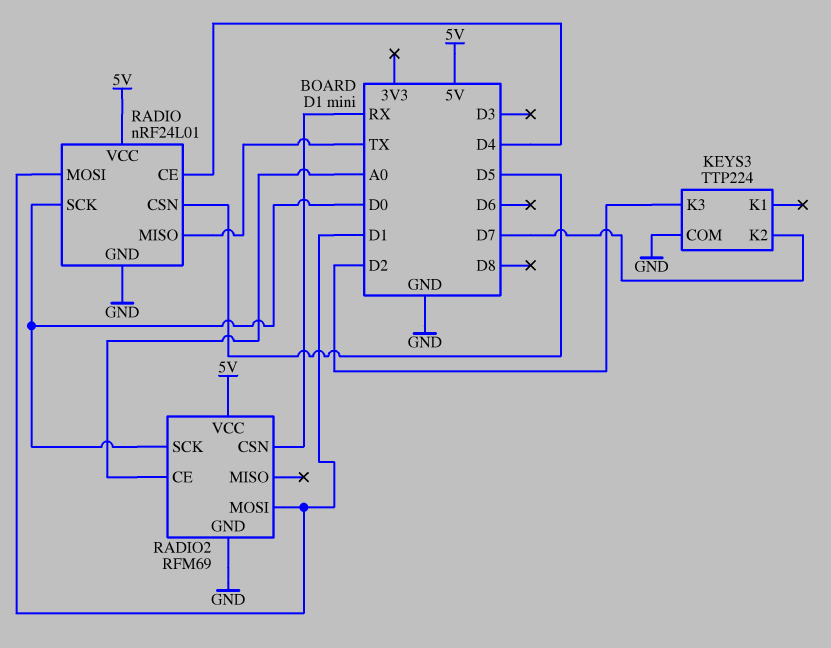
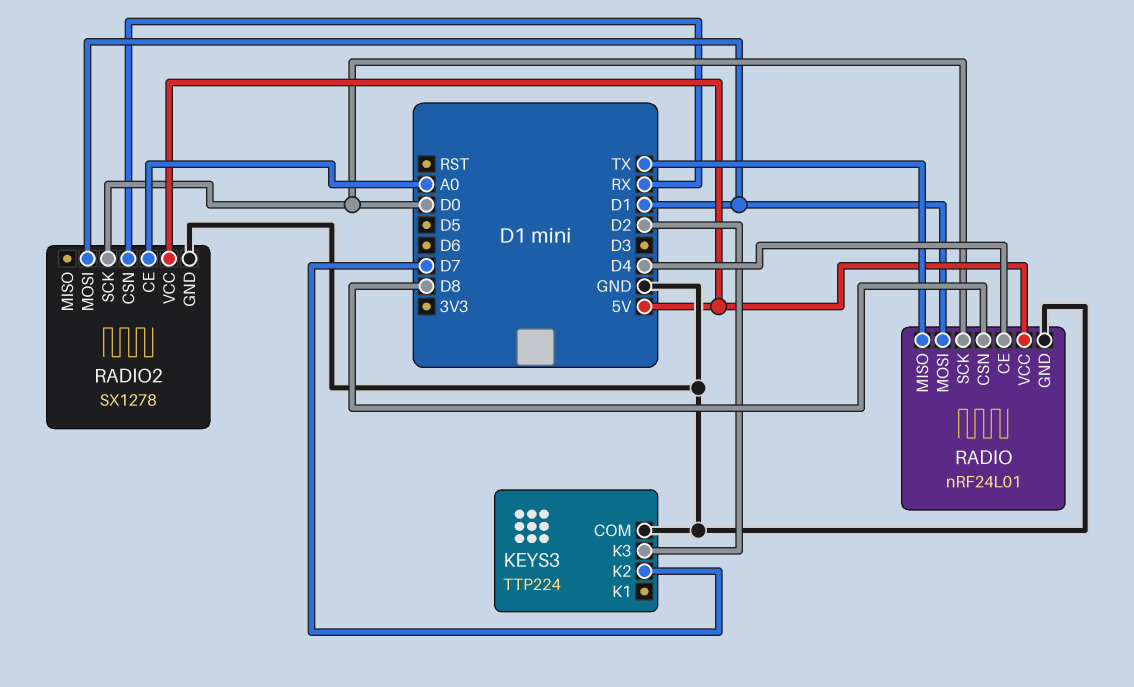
RADIO pin CSN: D5 -> D8
RADIO2: RFM69 -> SX1278

